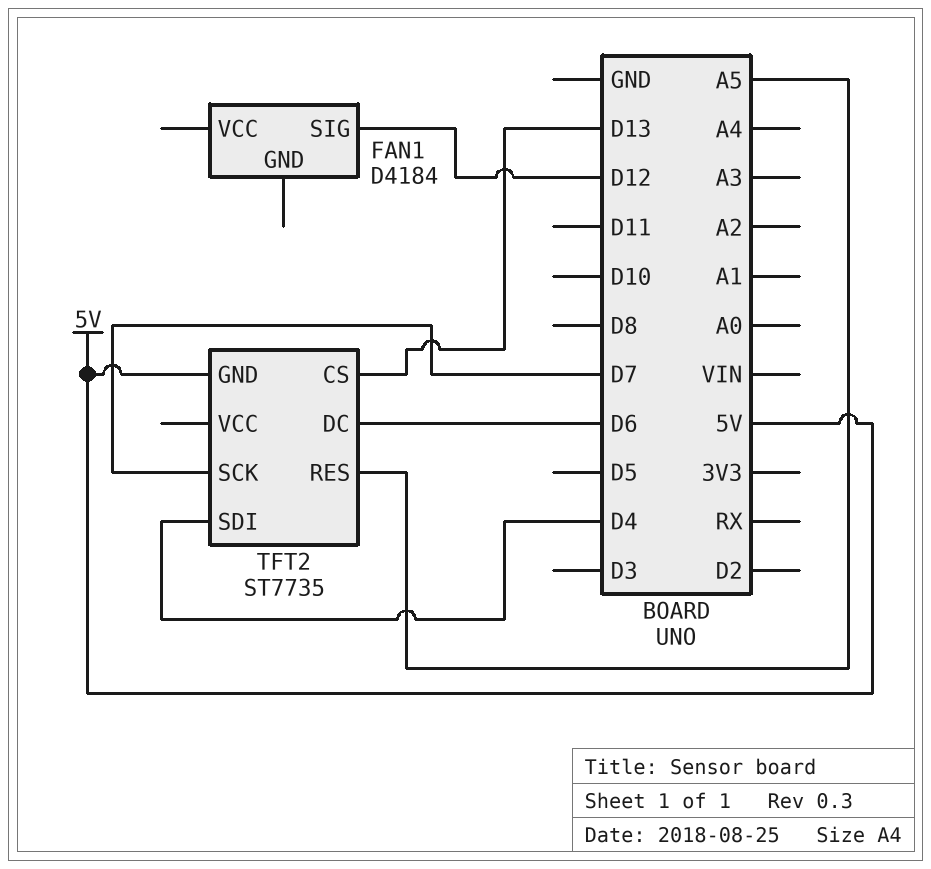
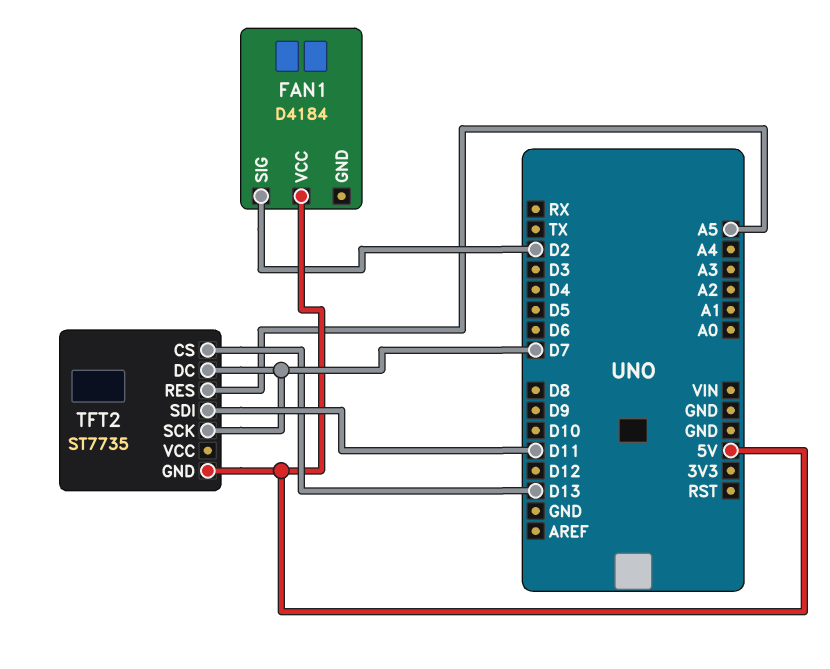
FAN1 pin SIG: D12 -> D2
FAN1 pin VCC: none -> 5V
TFT2 pin DC: D6 -> D7
TFT2 pin SDI: D4 -> D11

